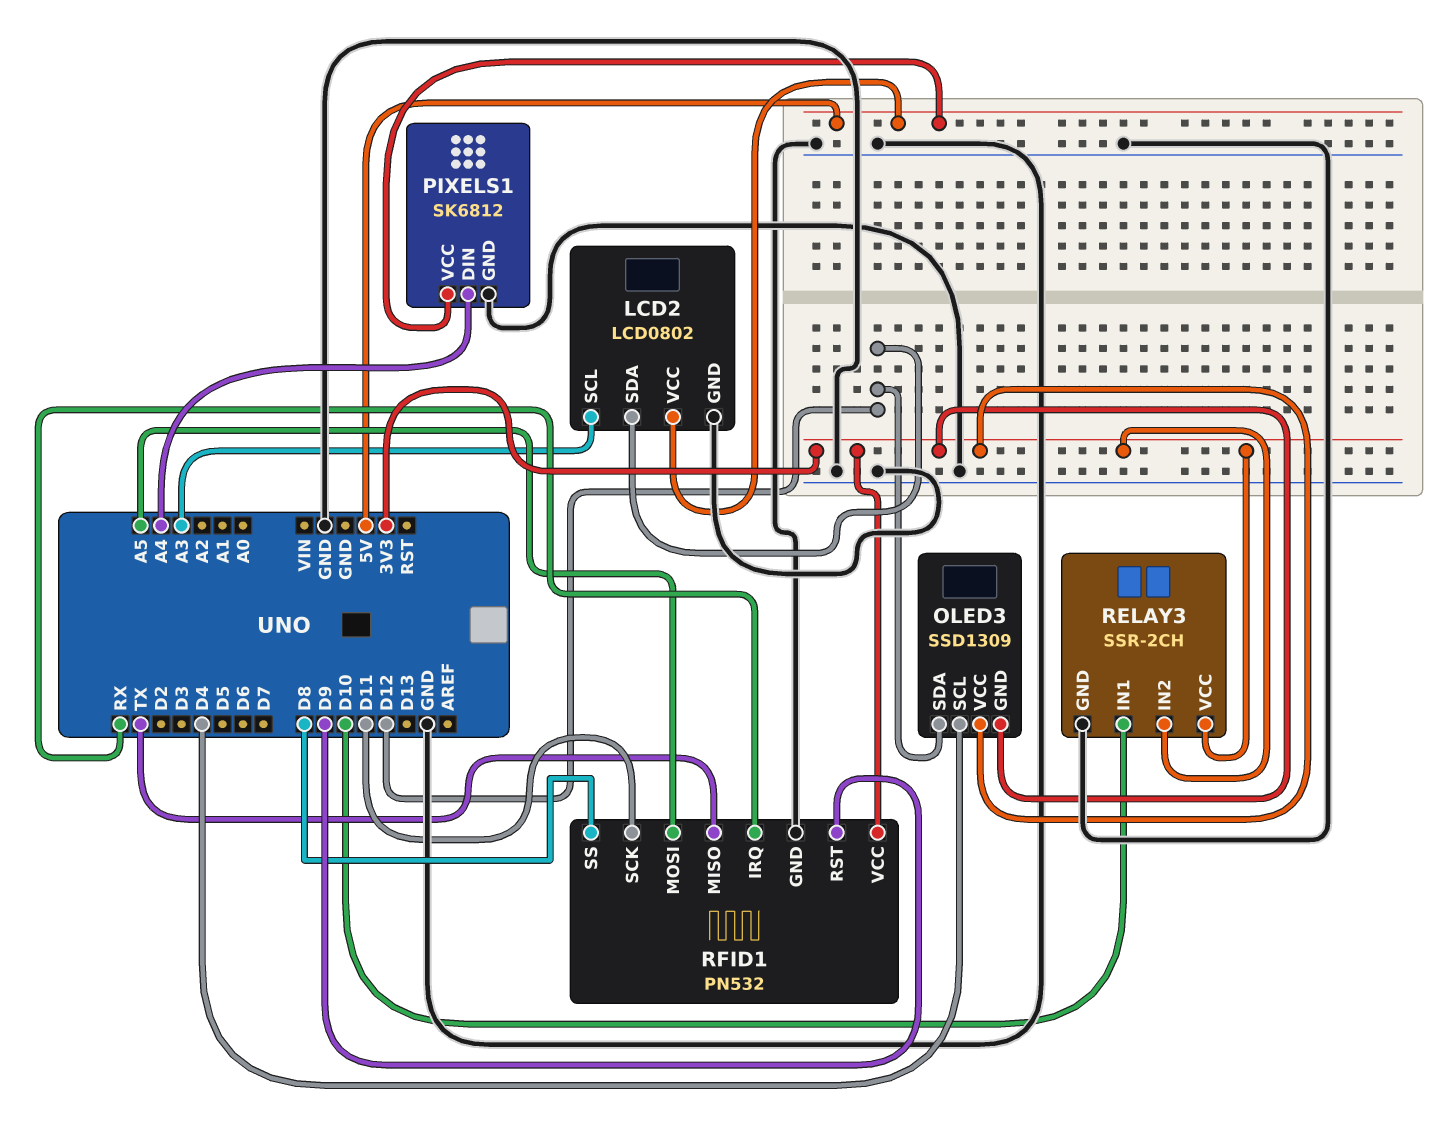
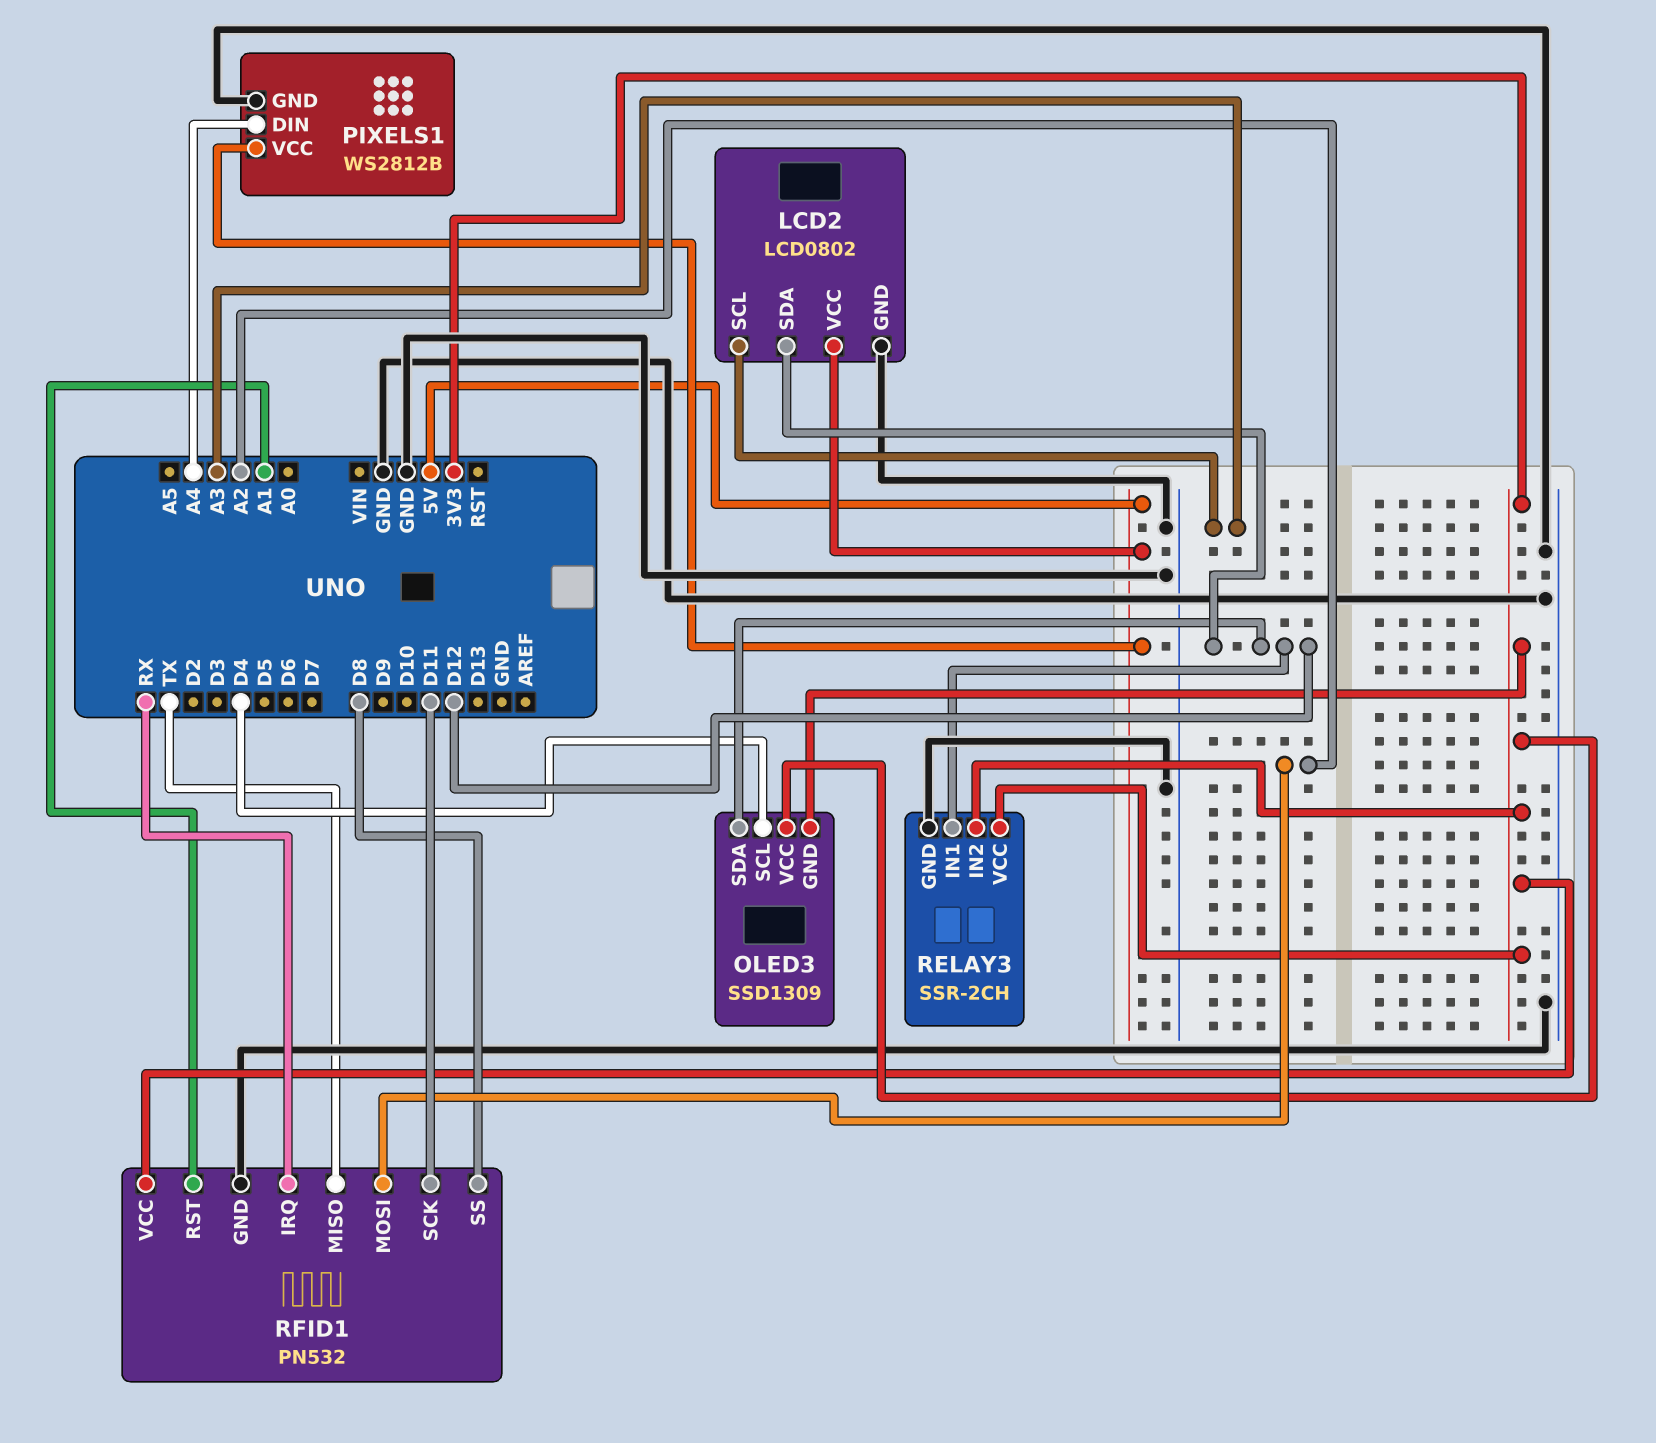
PIXELS1: SK6812 -> WS2812B
RELAY3 pin IN1: D10 -> D12
RFID1 pin MOSI: A5 -> A2
RFID1 pin RST: D9 -> A1

